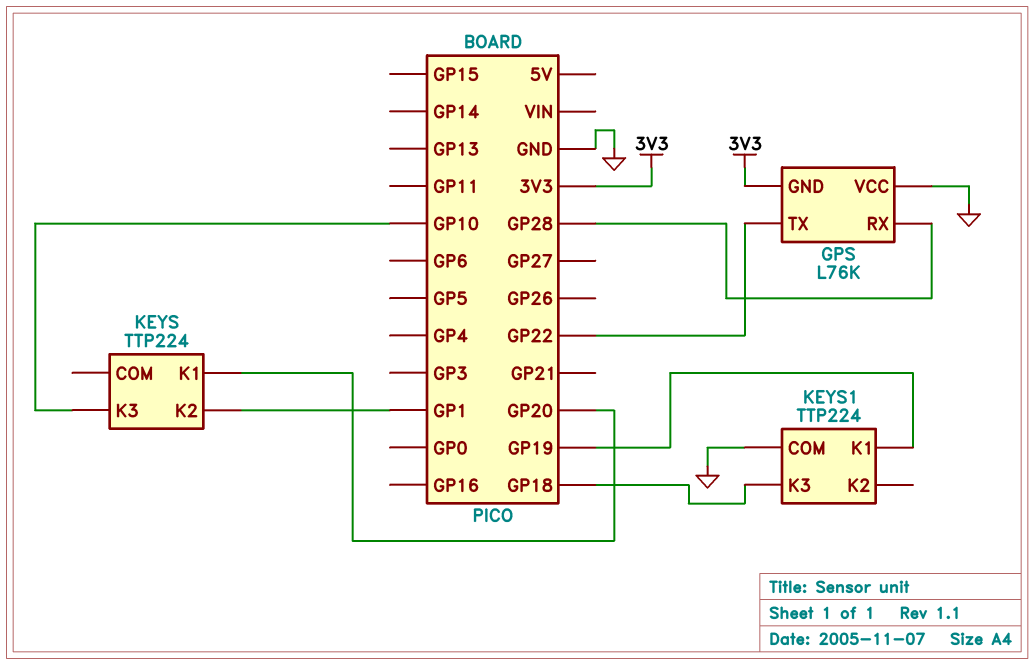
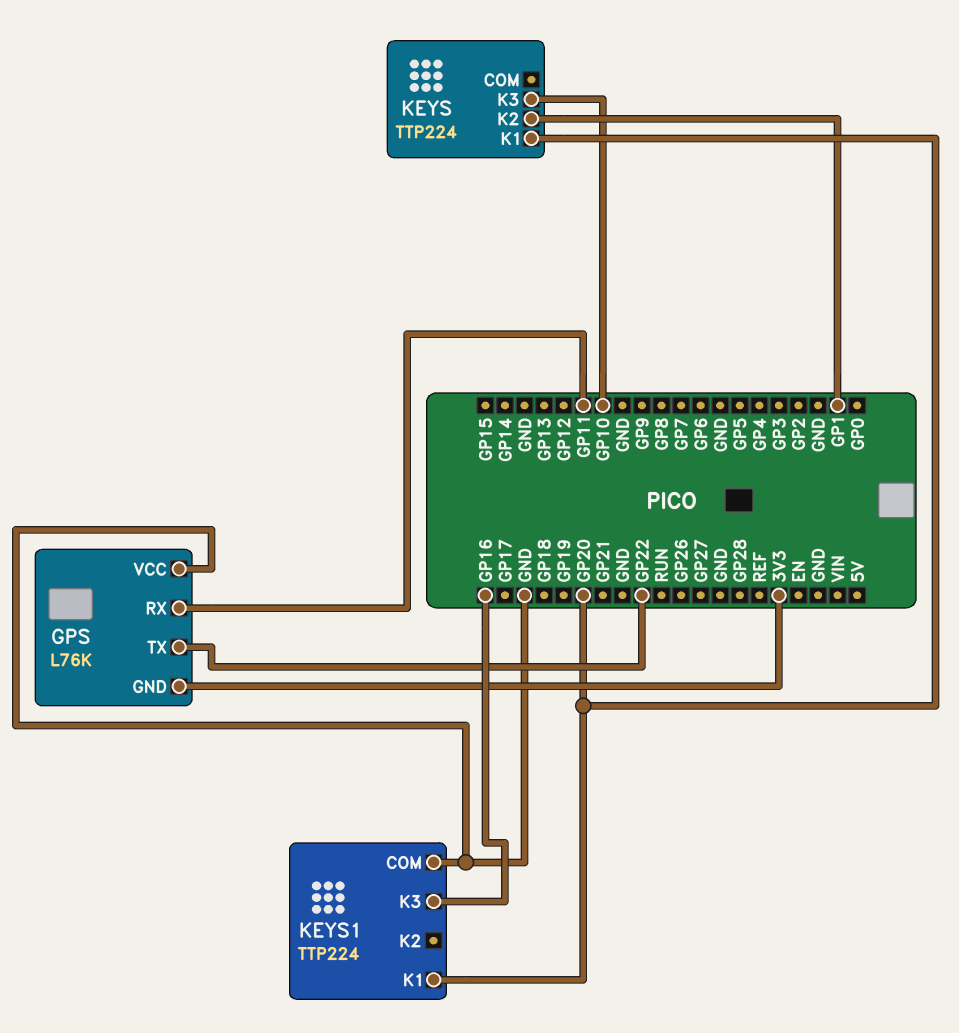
GPS pin RX: GP28 -> GP11
KEYS1 pin K1: GP19 -> GP20
KEYS1 pin K3: GP18 -> GP16

